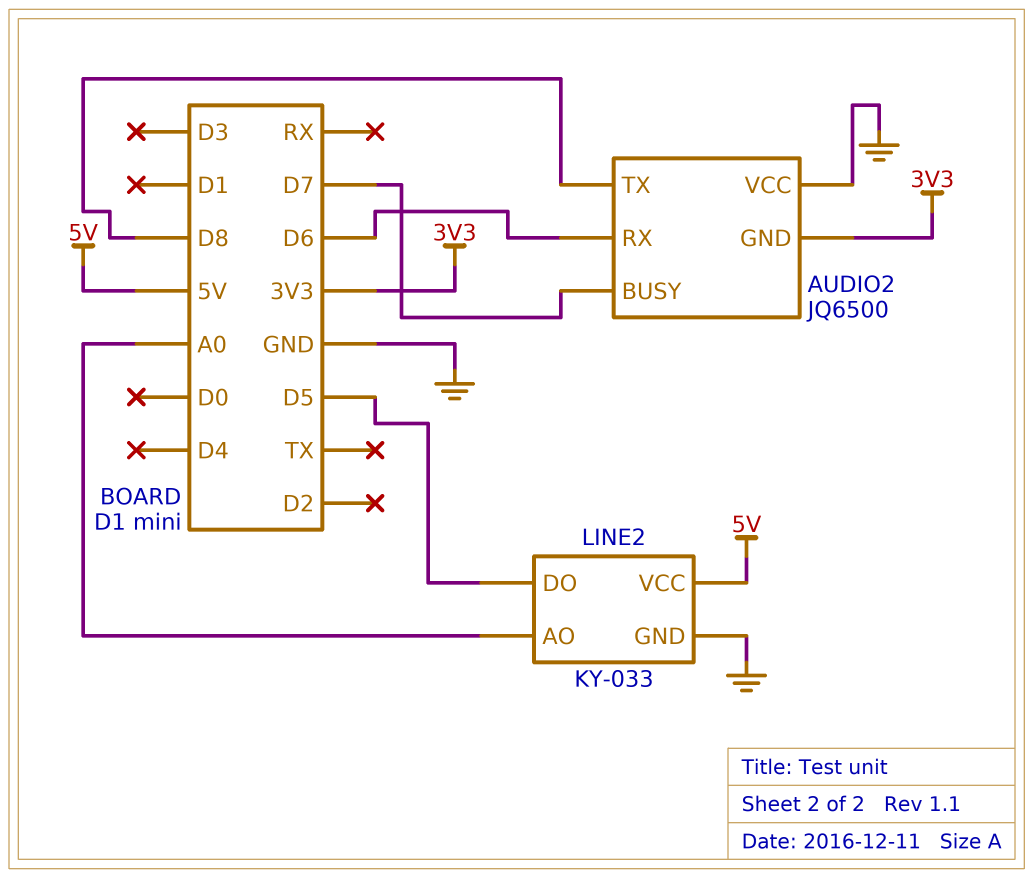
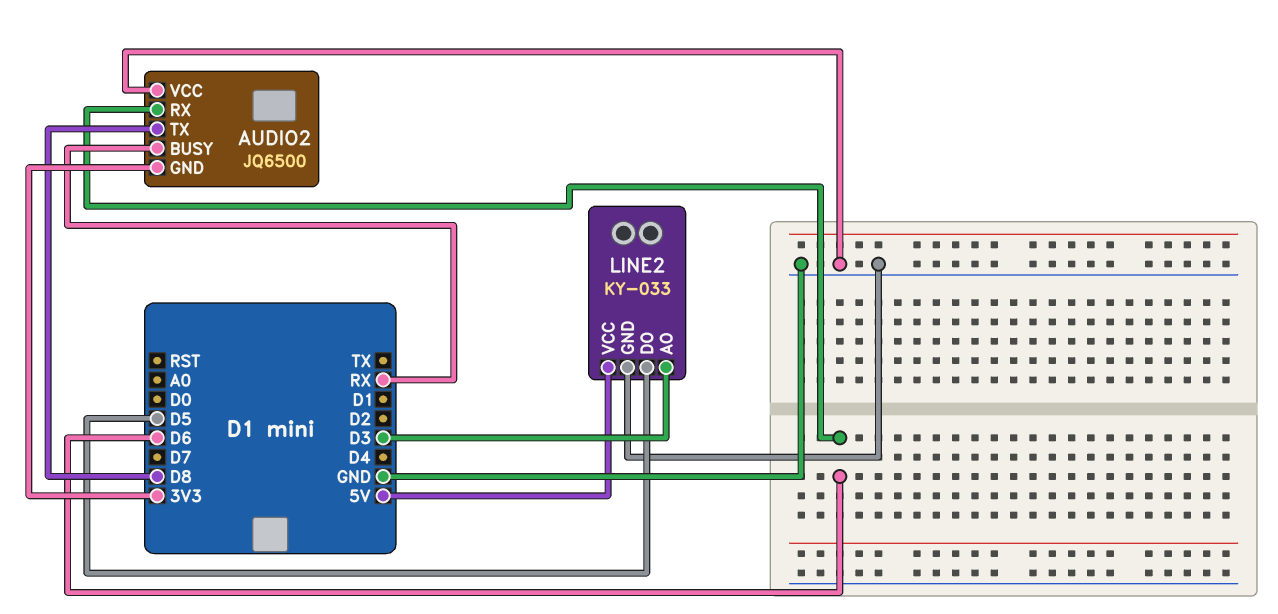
AUDIO2 pin BUSY: D7 -> RX
LINE2 pin AO: A0 -> D3

